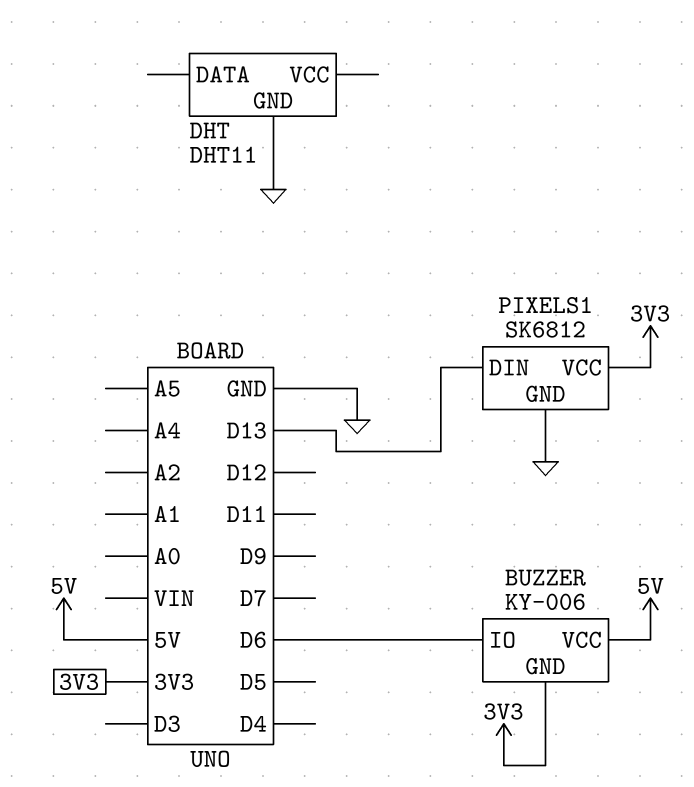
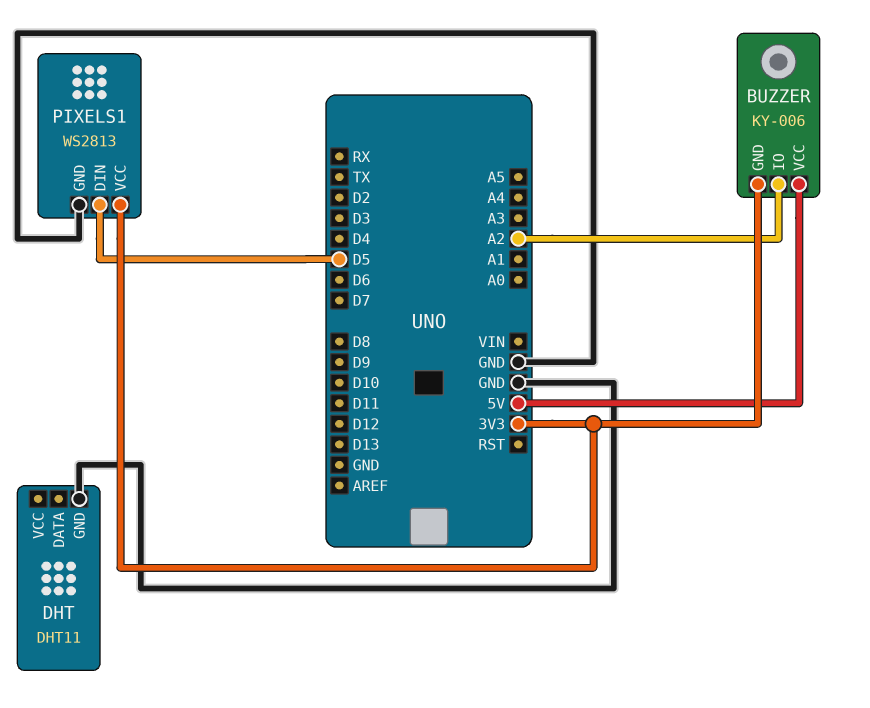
BUZZER pin IO: D6 -> A2
PIXELS1: SK6812 -> WS2813
PIXELS1 pin DIN: D13 -> D5

